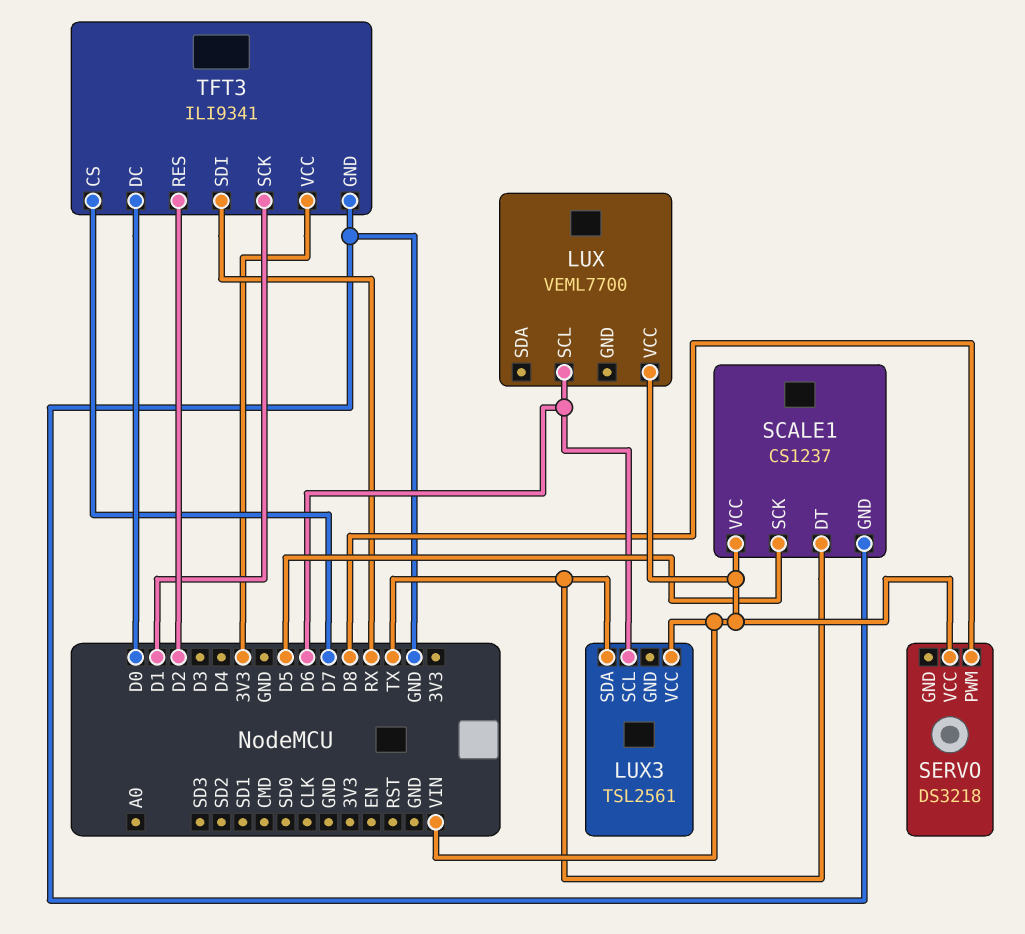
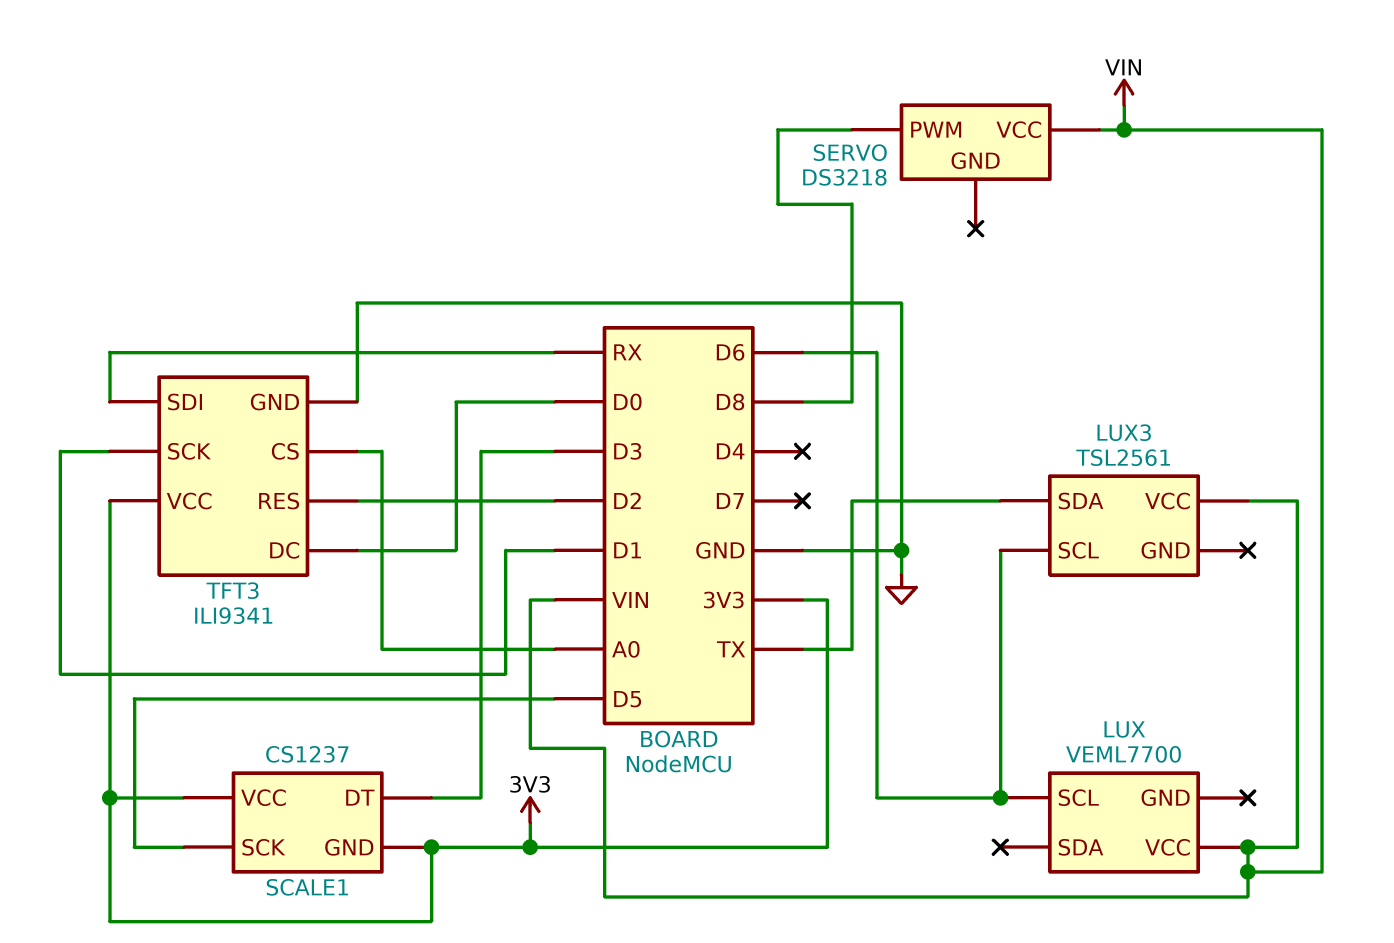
SCALE1 pin DT: TX -> D3
SCALE1 pin GND: GND -> 3V3
SCALE1 pin VCC: VIN -> 3V3
TFT3 pin CS: D7 -> A0

